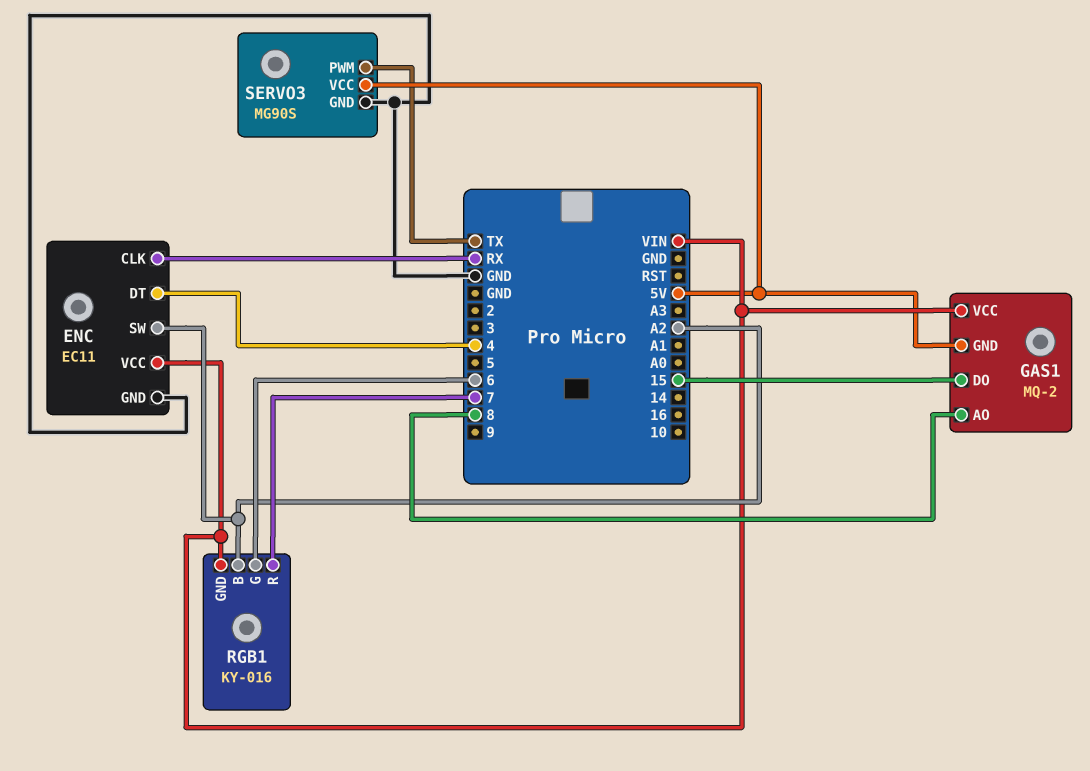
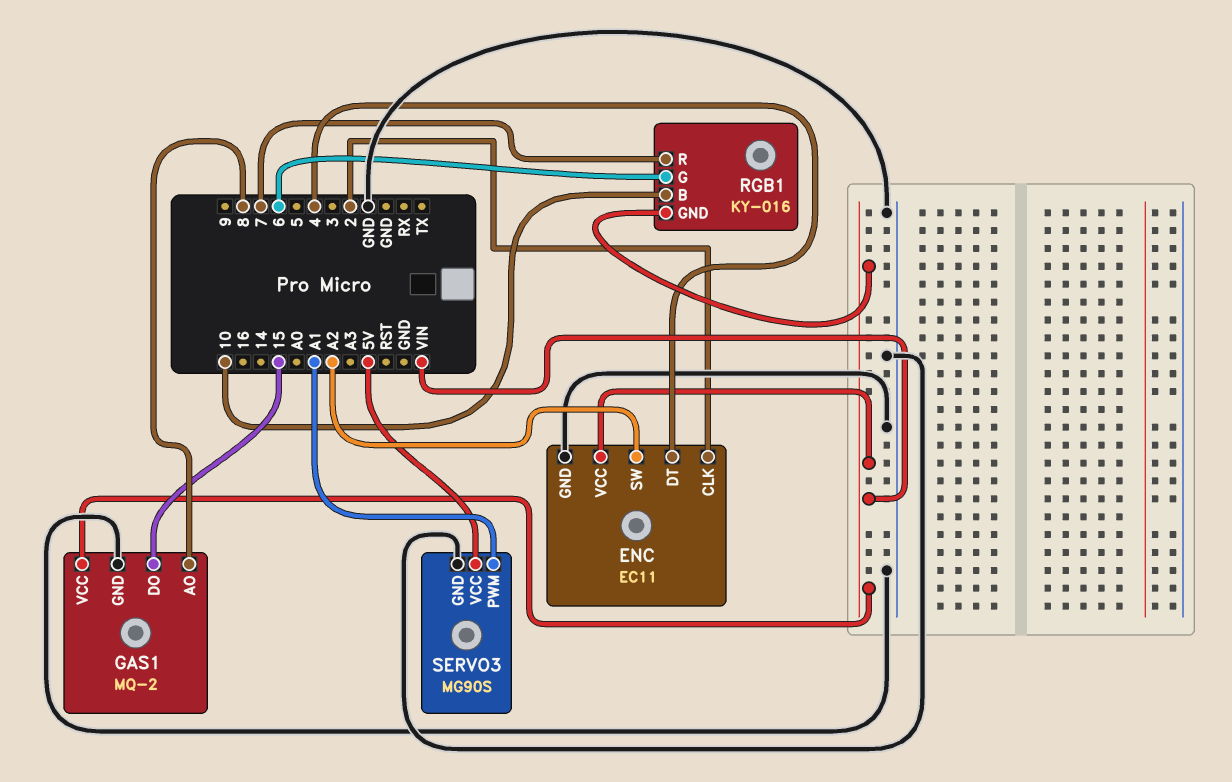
ENC pin CLK: RX -> 2
GAS1 pin GND: 5V -> GND
RGB1 pin B: A2 -> 10
SERVO3 pin PWM: TX -> A1

